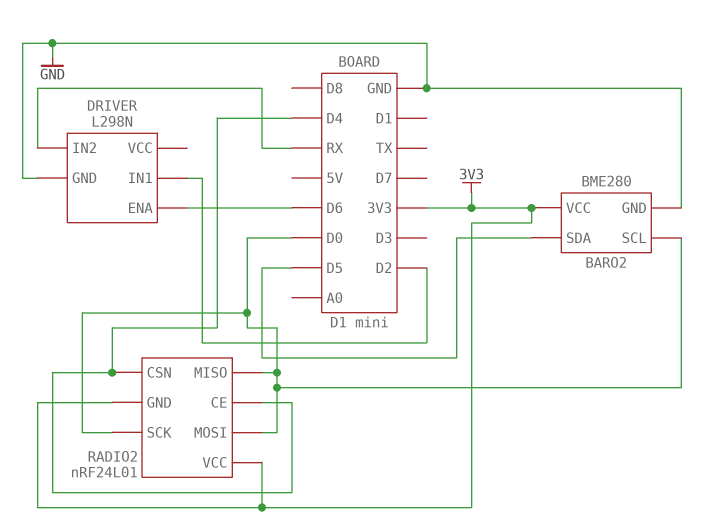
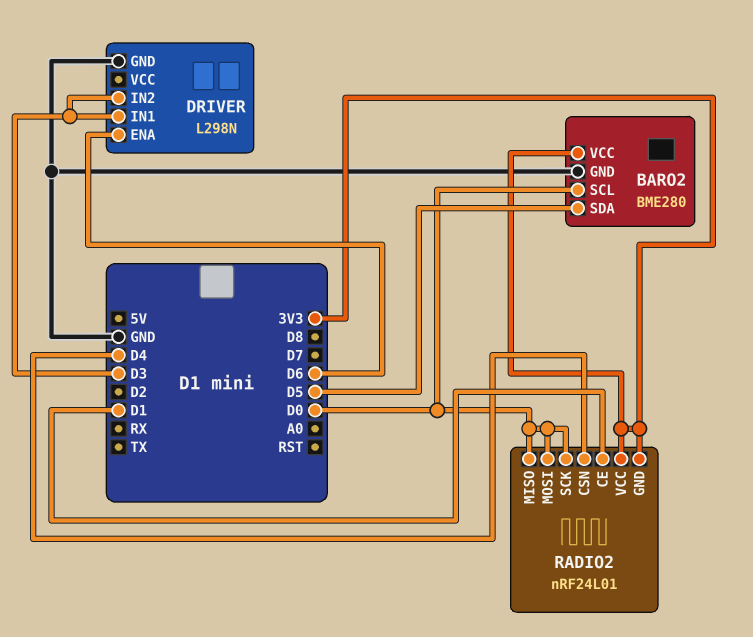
DRIVER pin IN1: D2 -> D3
DRIVER pin IN2: RX -> D3
RADIO2 pin CE: D4 -> D1

